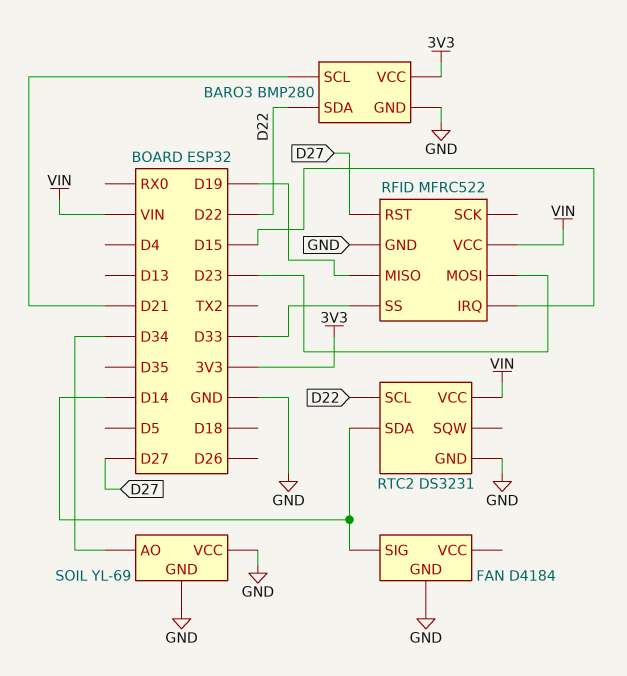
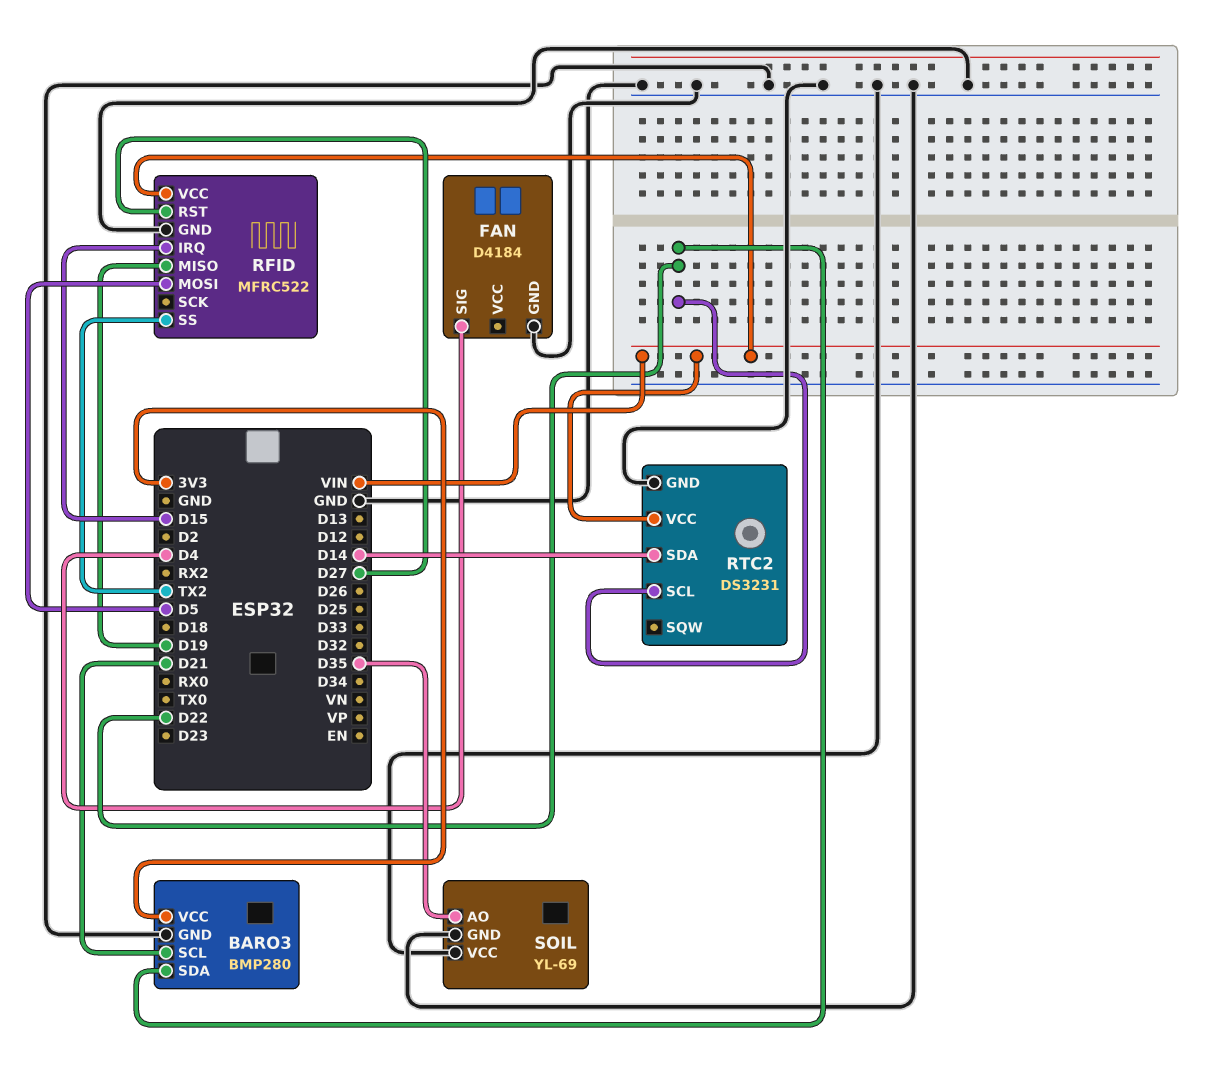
FAN pin SIG: D14 -> D4
RFID pin MOSI: D23 -> D5
RFID pin SS: D33 -> TX2
SOIL pin AO: D34 -> D35

